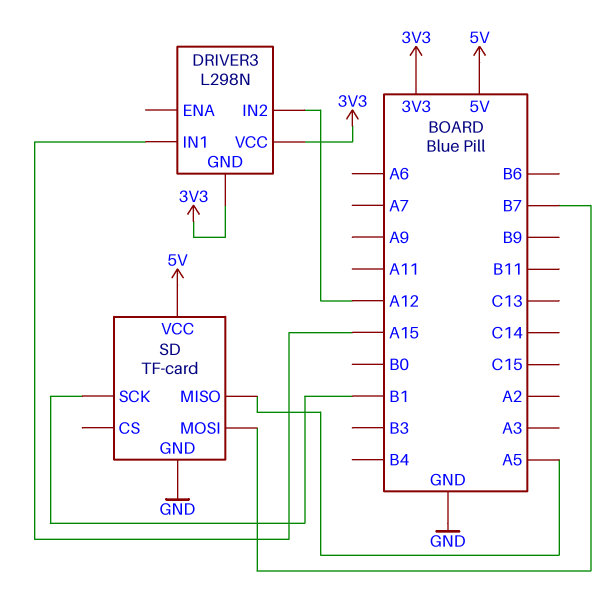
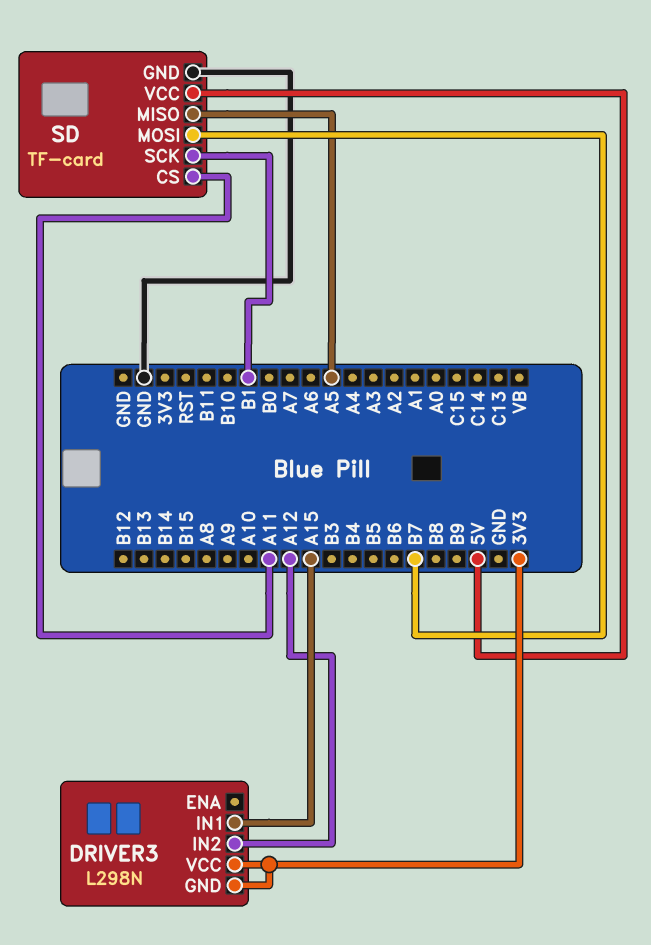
SD pin CS: none -> A11

